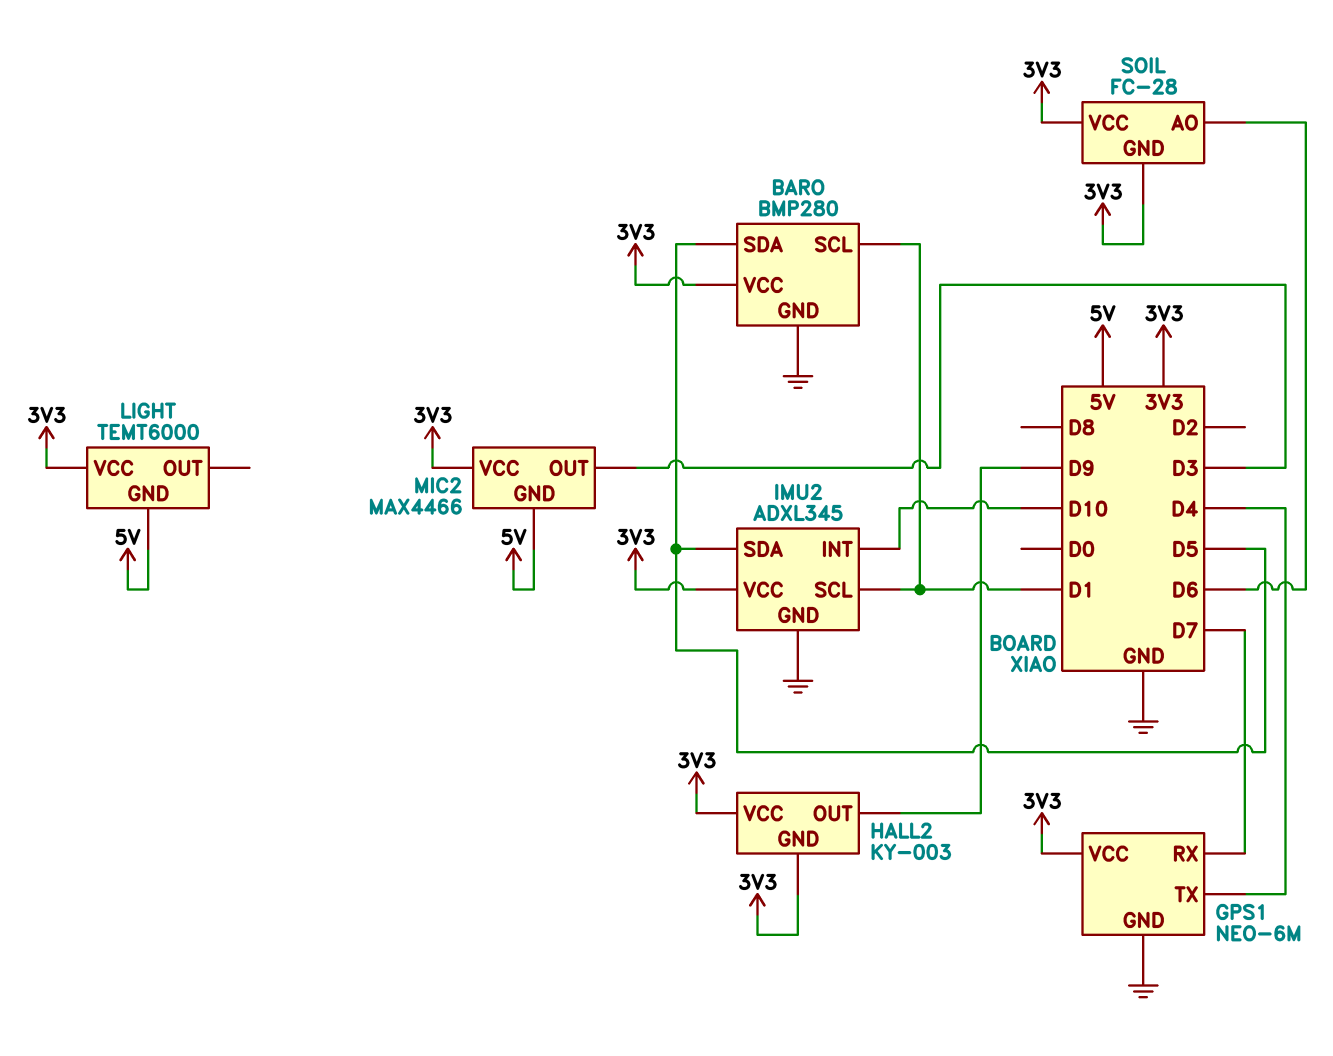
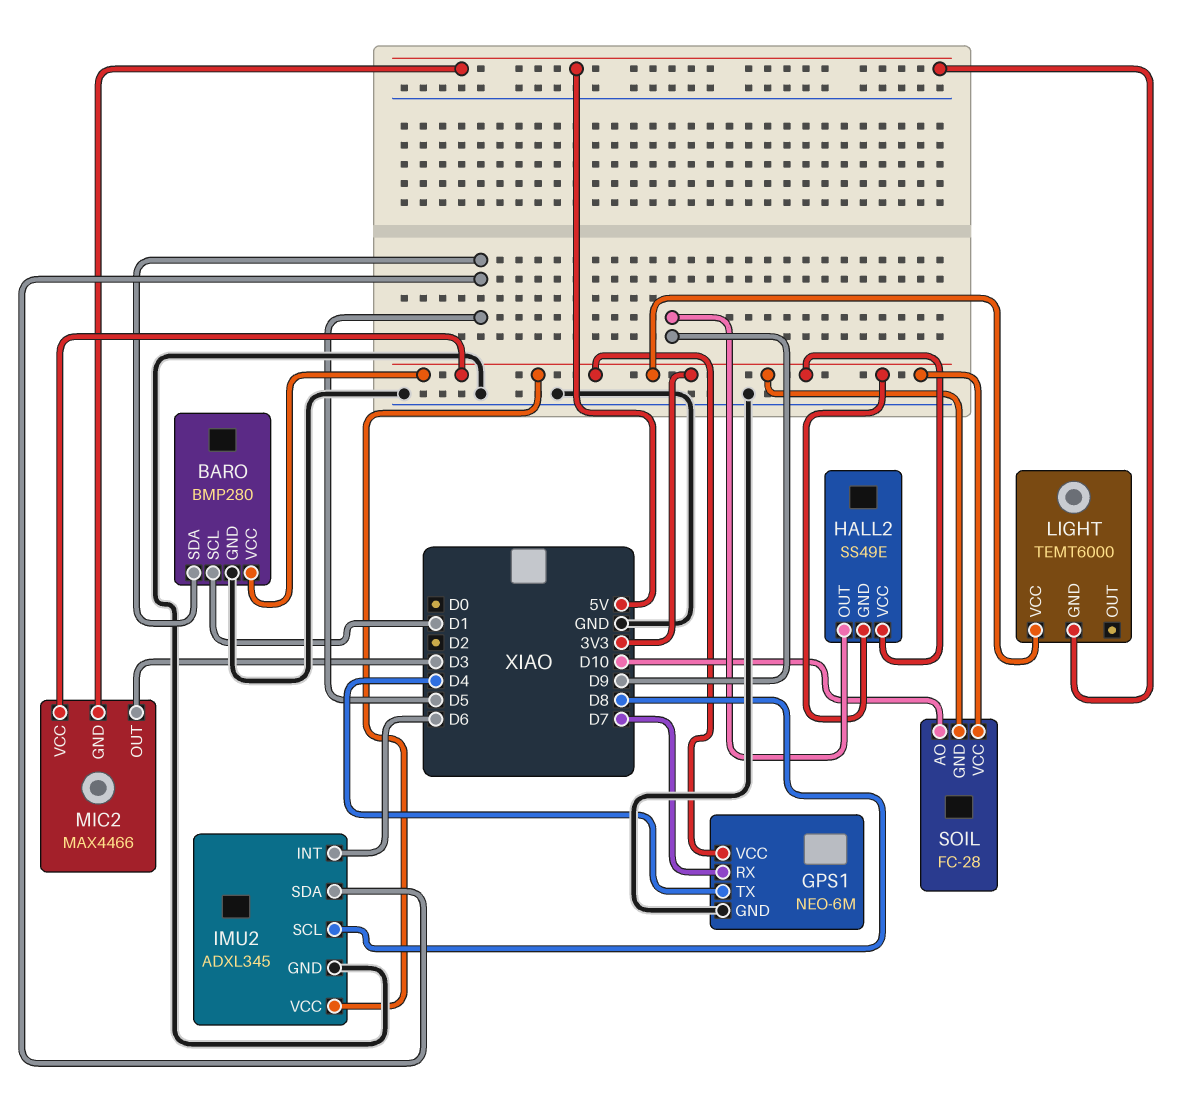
HALL2: KY-003 -> SS49E
IMU2 pin INT: D10 -> D6
IMU2 pin SCL: D1 -> D8
SOIL pin AO: D6 -> D10

